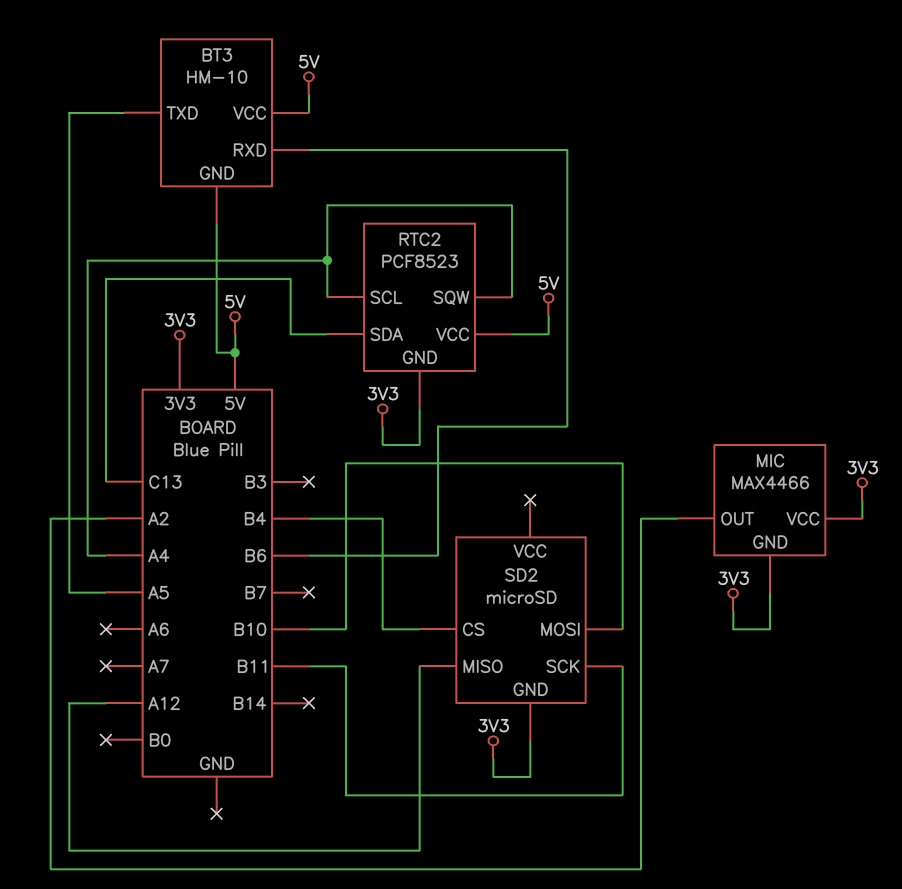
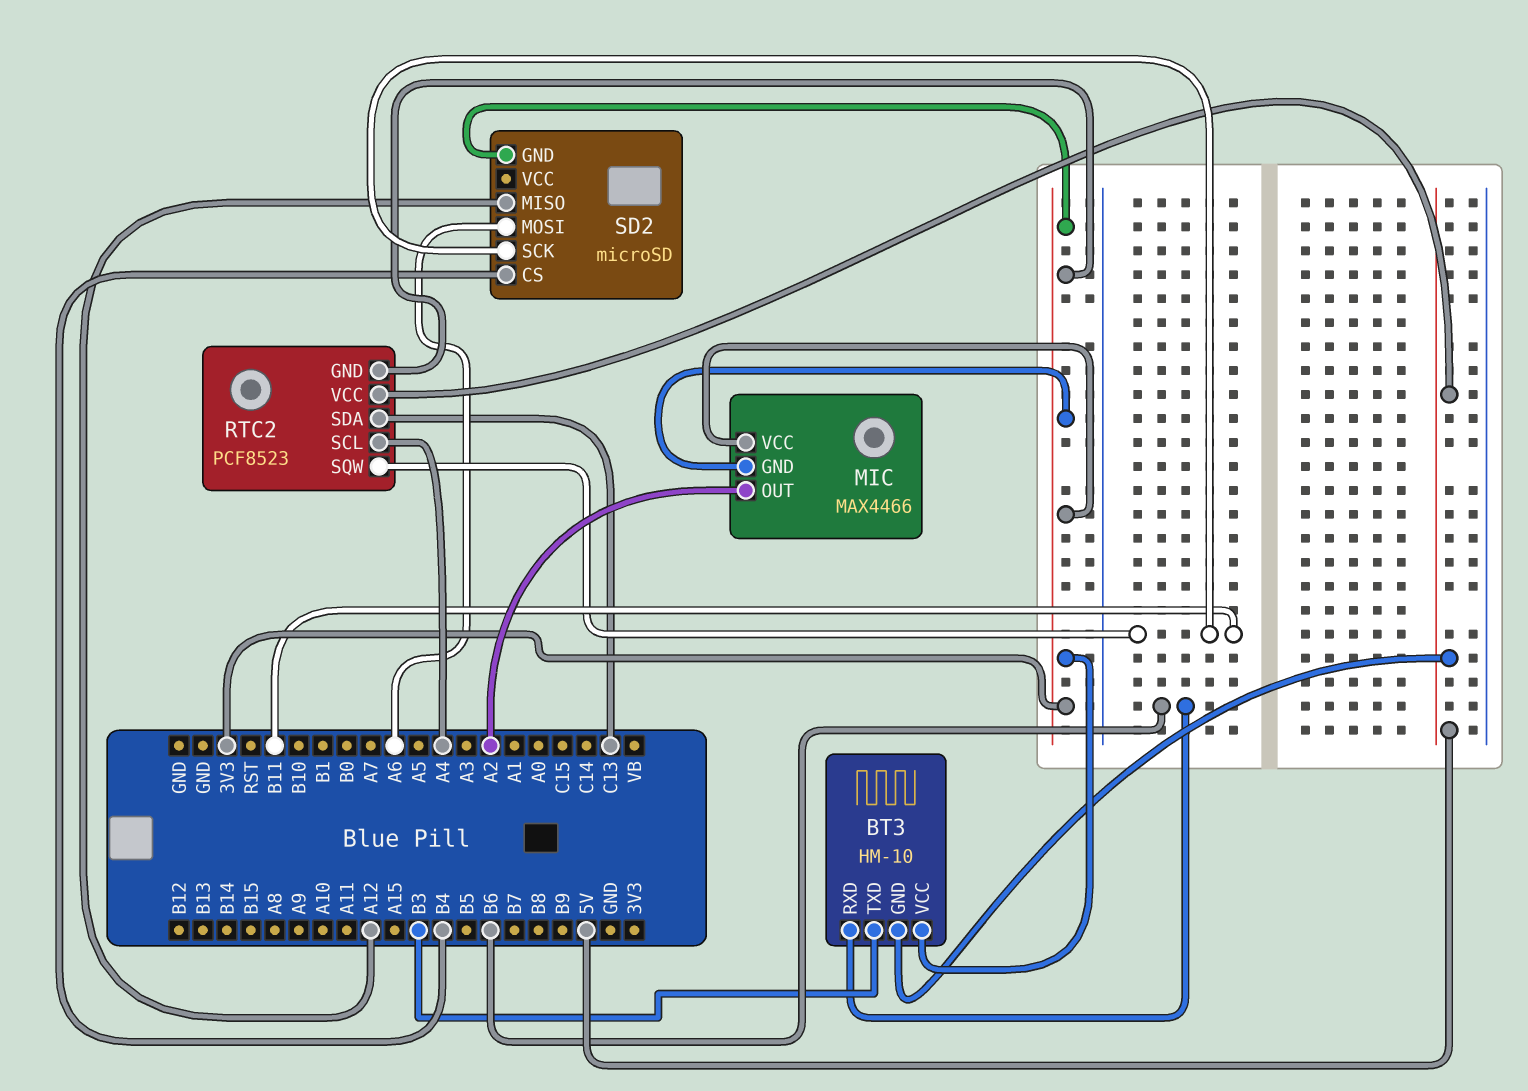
BT3 pin TXD: A5 -> B3
BT3 pin VCC: 5V -> 3V3
RTC2 pin SQW: A4 -> B11
SD2 pin MOSI: B10 -> A6

